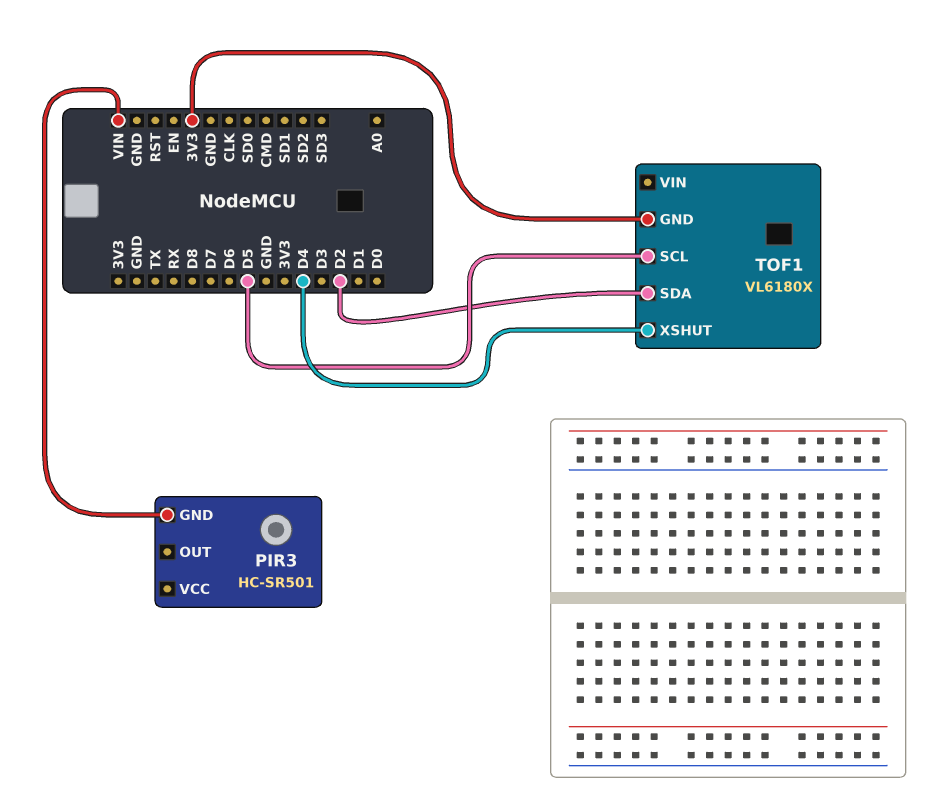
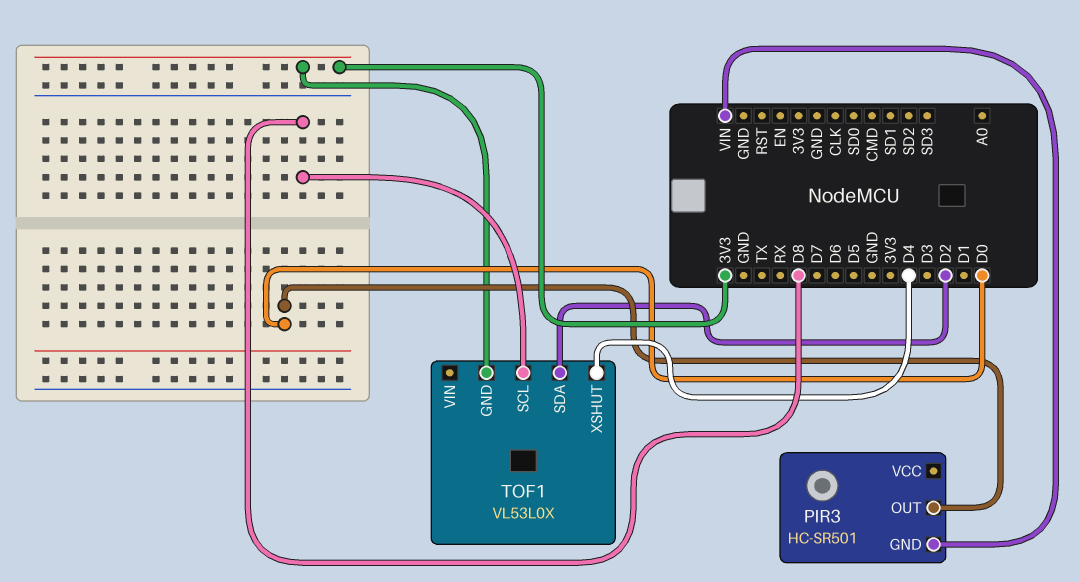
PIR3 pin OUT: none -> D0
TOF1: VL6180X -> VL53L0X
TOF1 pin SCL: D5 -> D8

